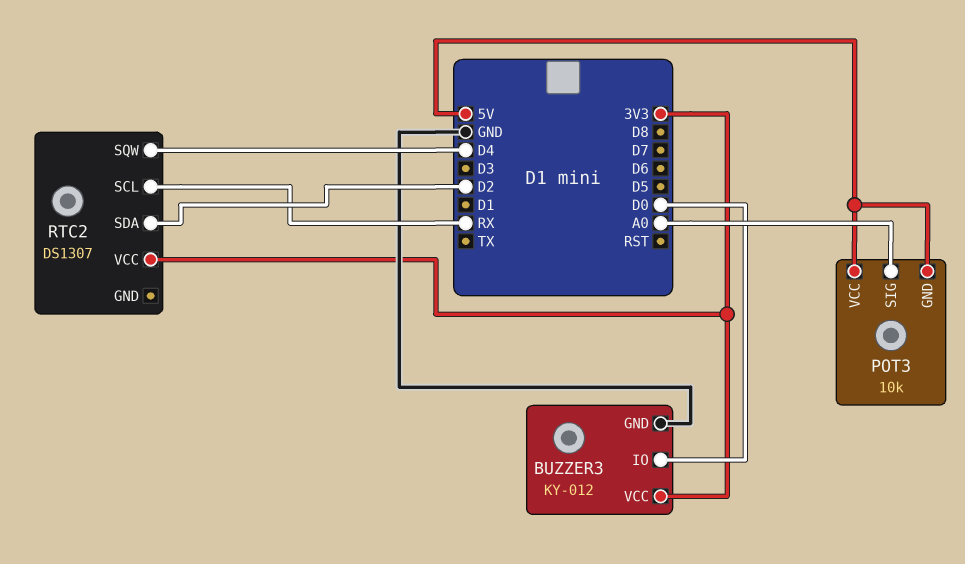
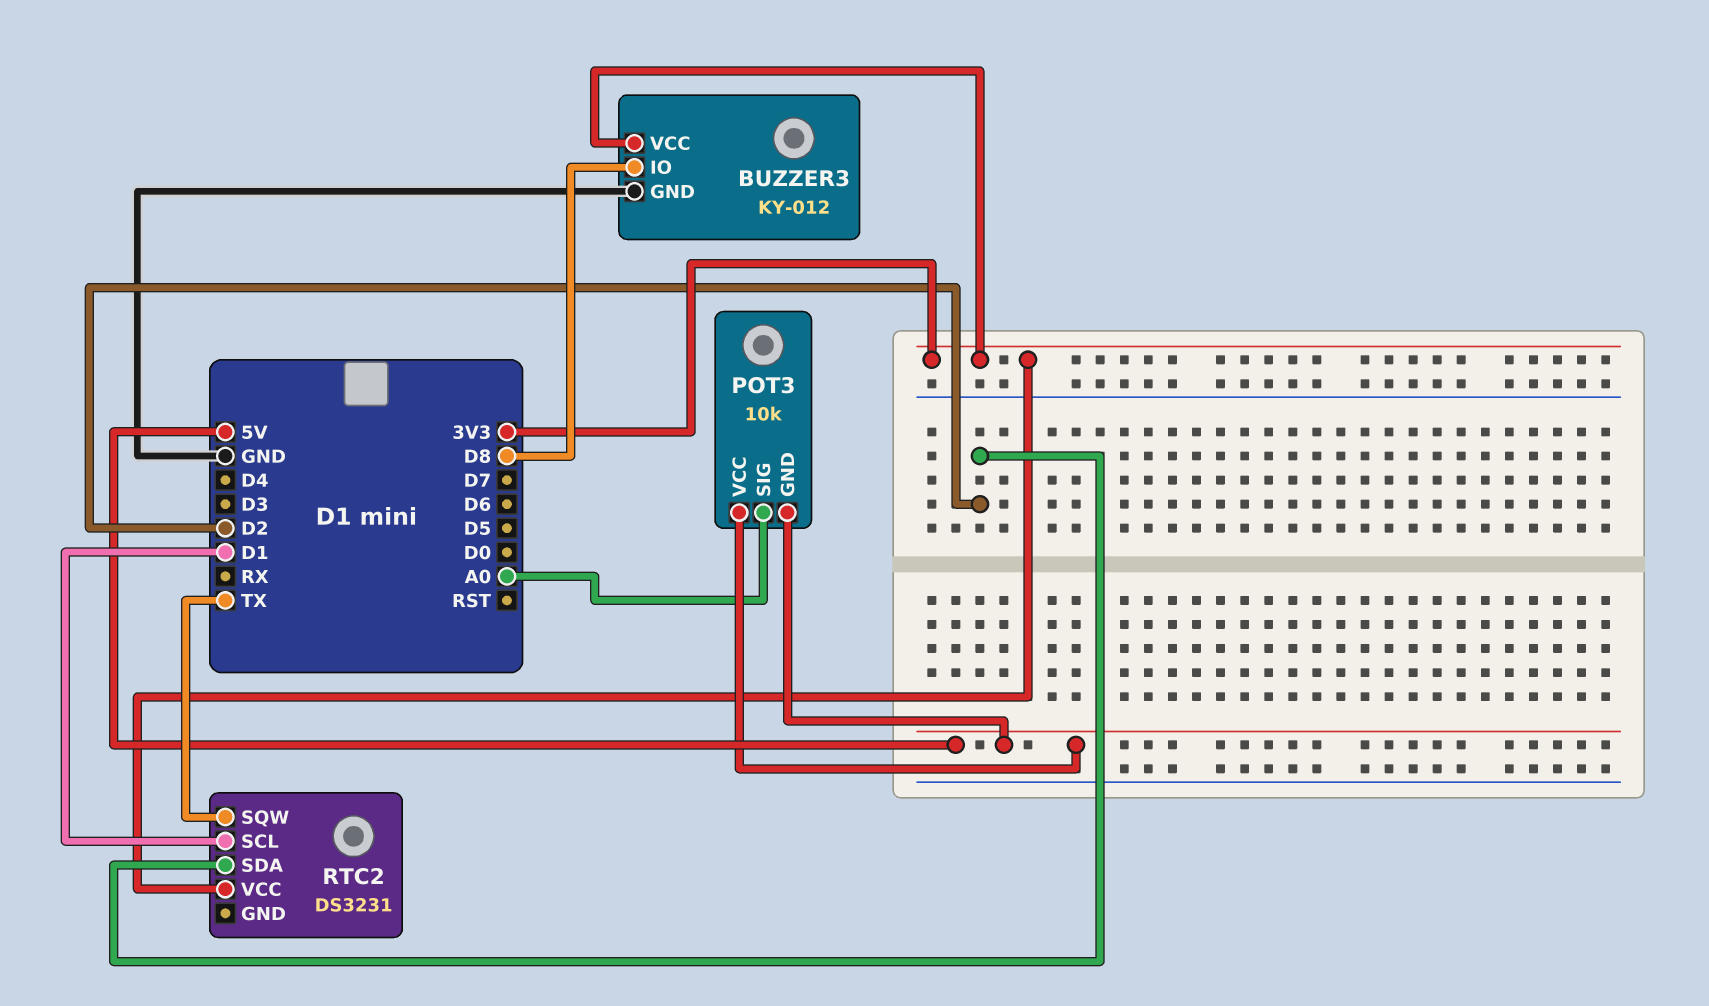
BUZZER3 pin IO: D0 -> D8
RTC2: DS1307 -> DS3231
RTC2 pin SCL: RX -> D1
RTC2 pin SQW: D4 -> TX

